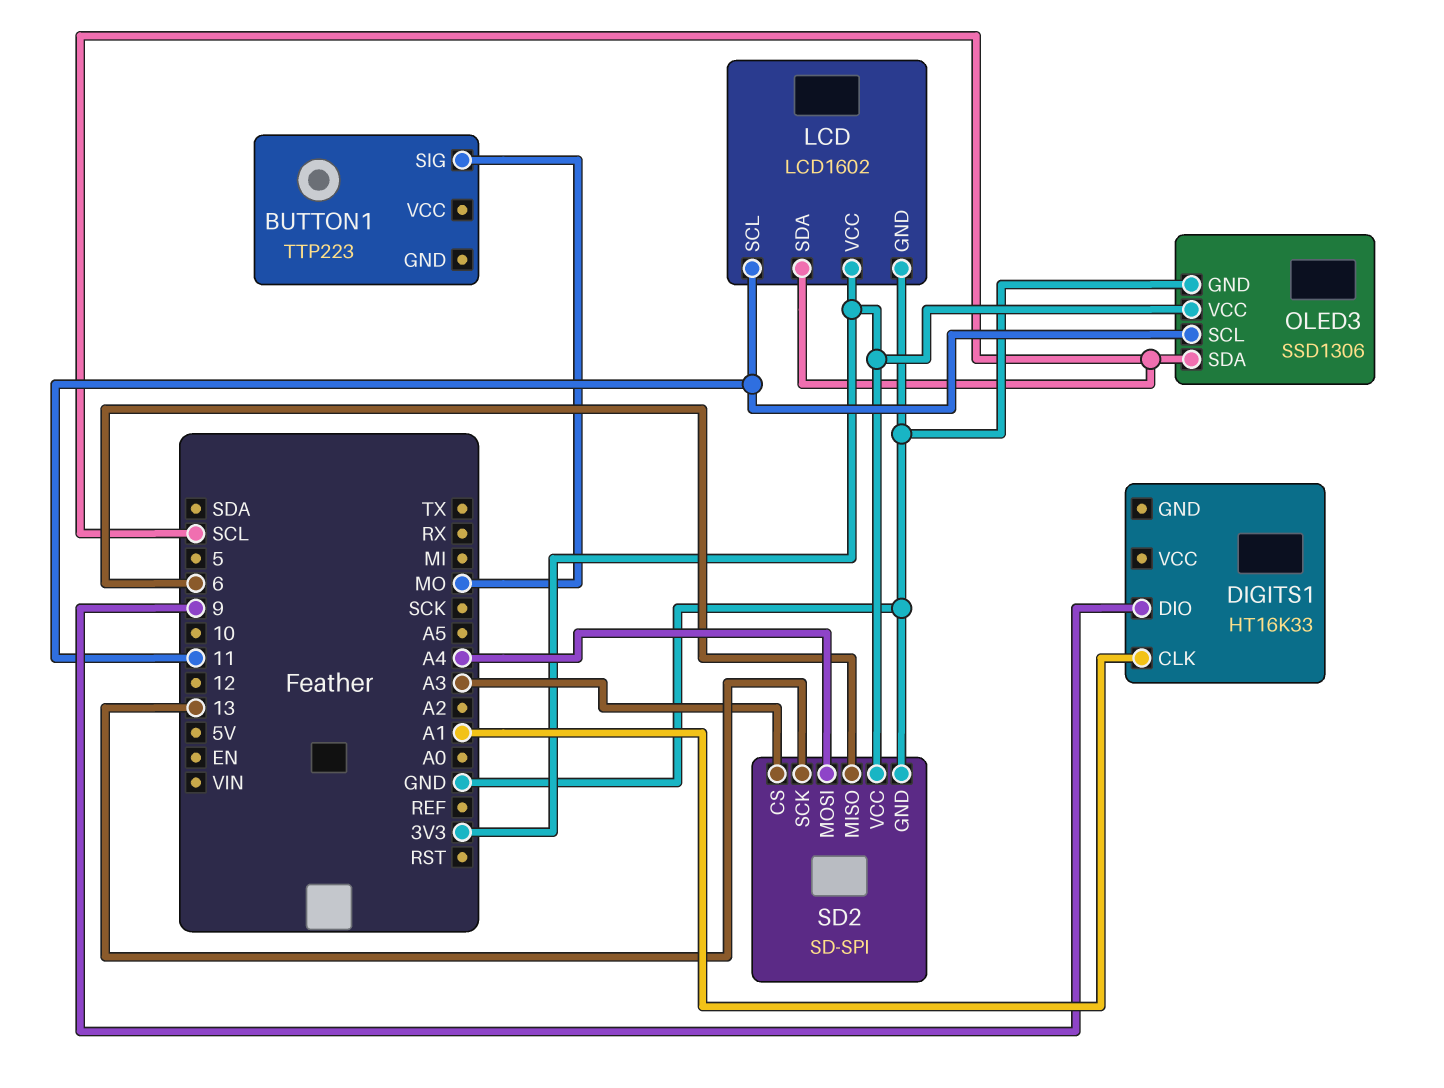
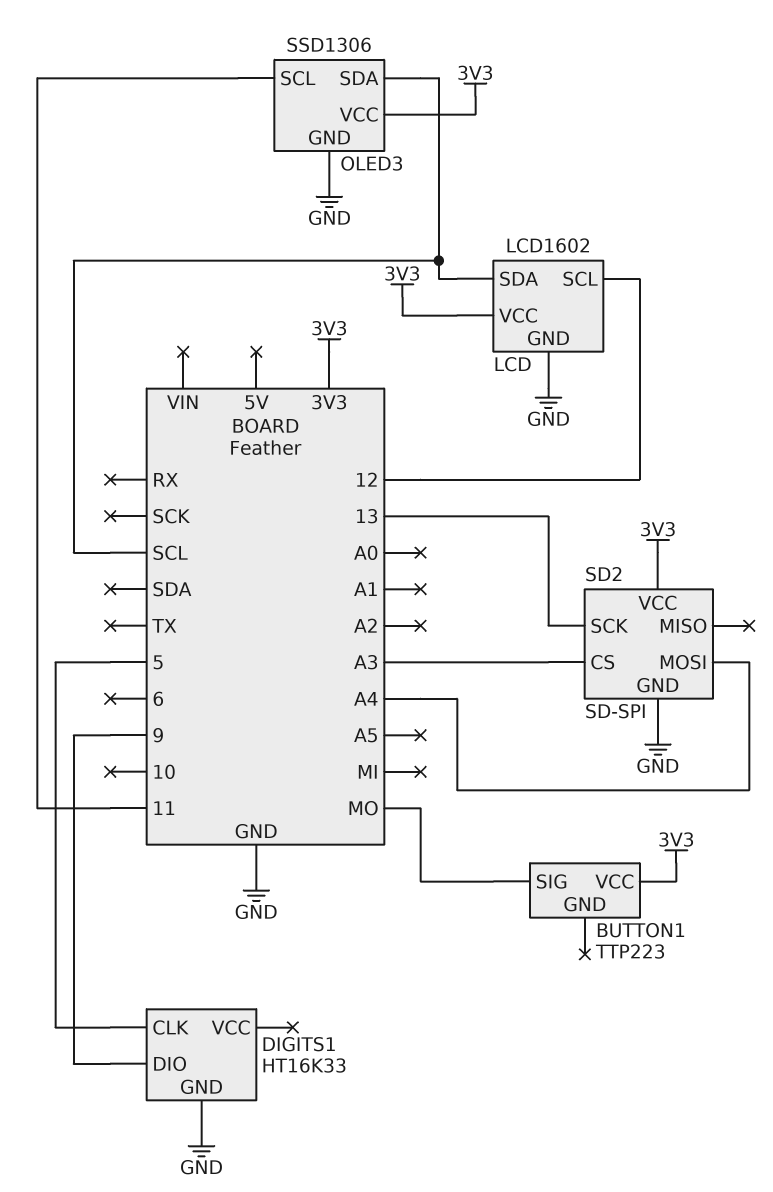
BUTTON1 pin VCC: none -> 3V3
DIGITS1 pin CLK: A1 -> 5
DIGITS1 pin GND: none -> GND
LCD pin SCL: 11 -> 12
SD2 pin MISO: 6 -> none

